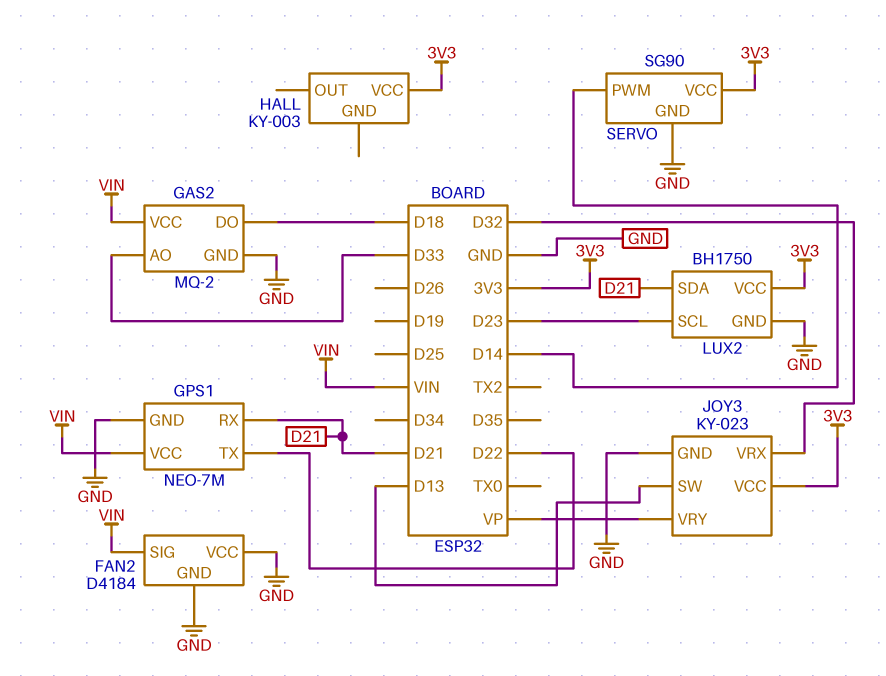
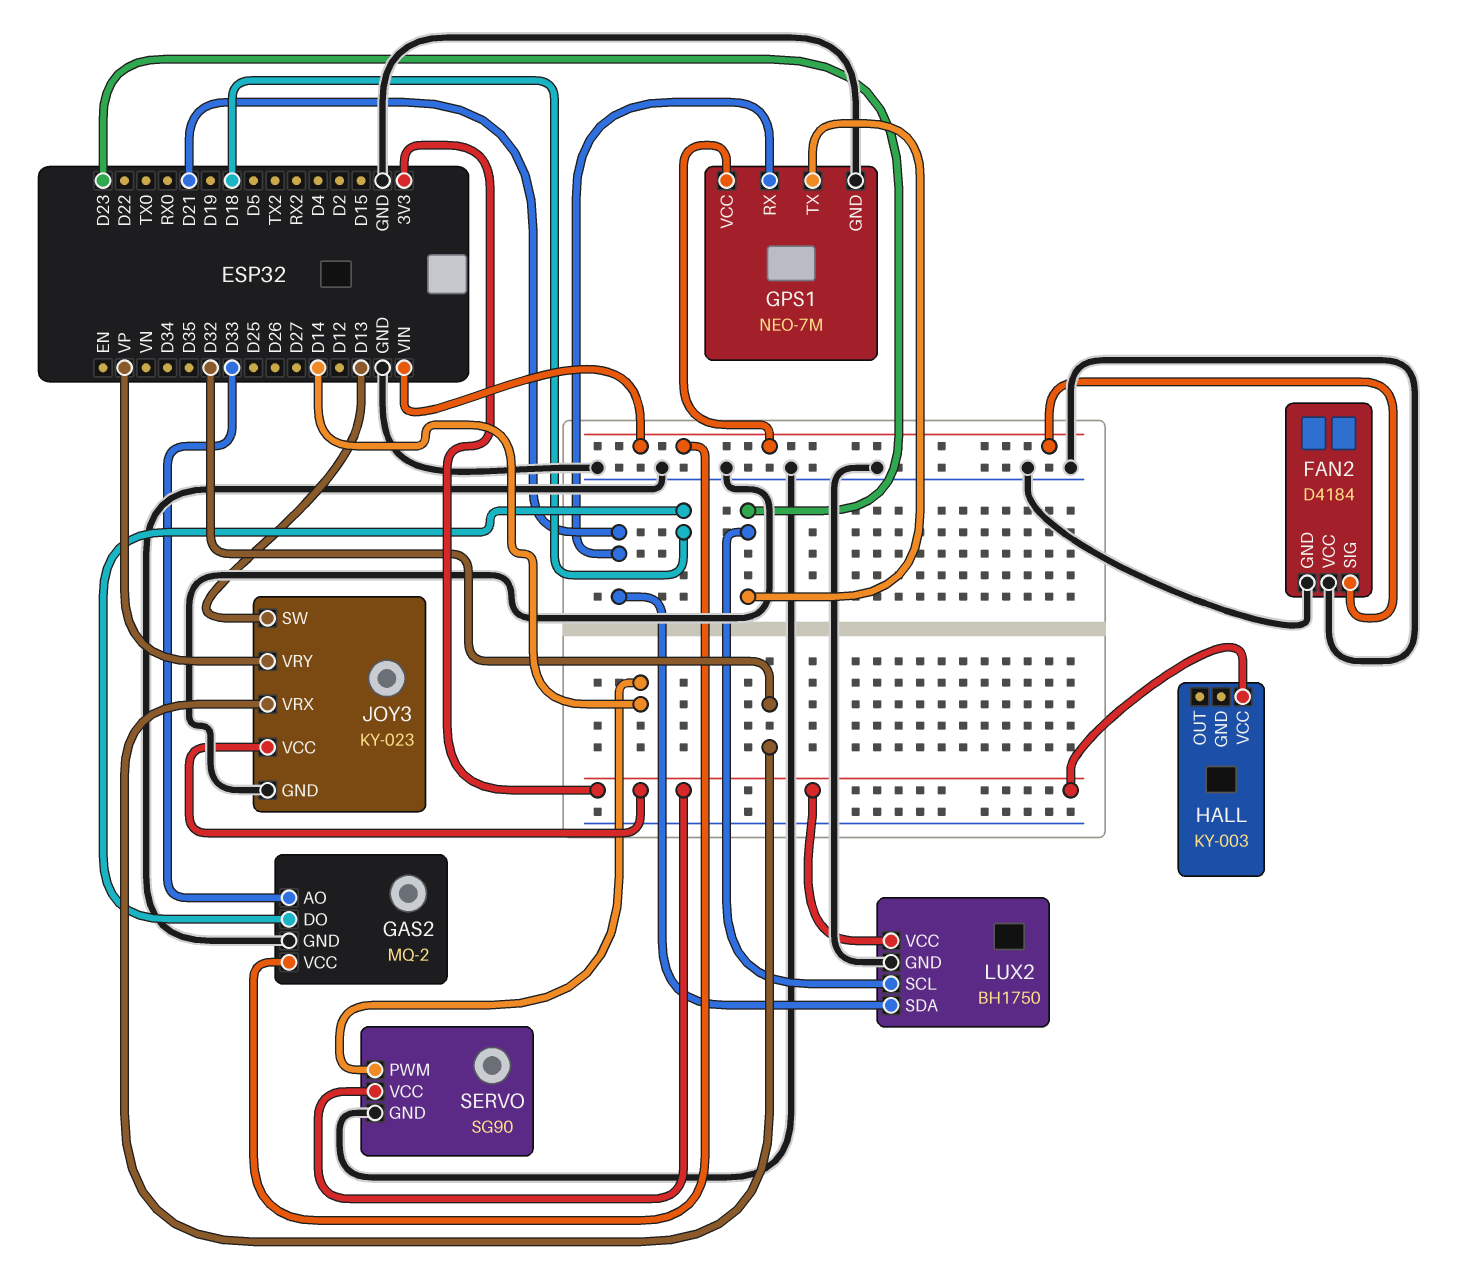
GPS1 pin TX: D22 -> D23

